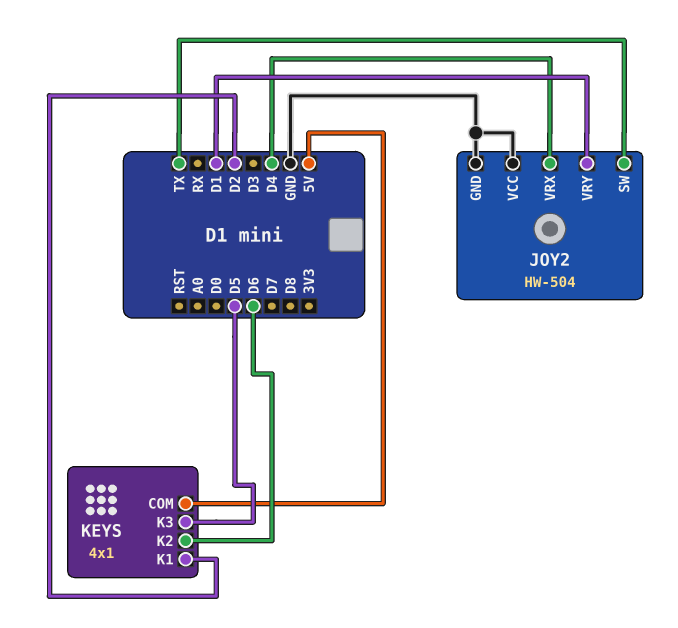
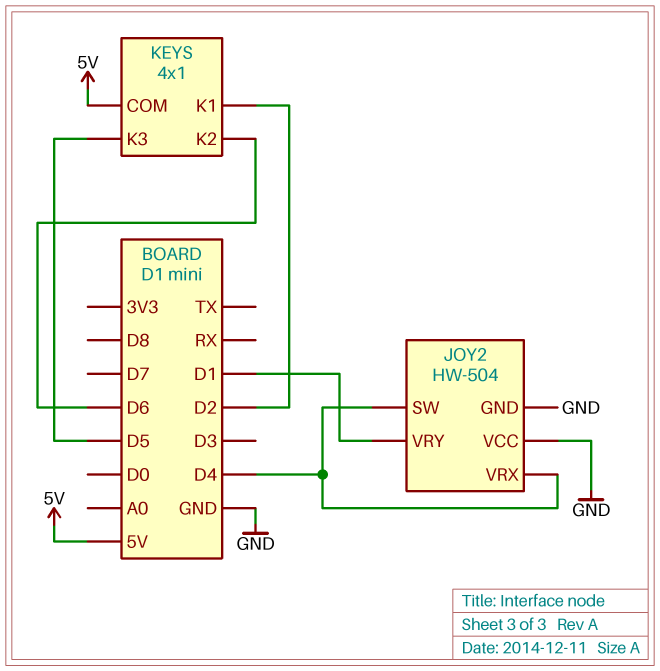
JOY2 pin SW: TX -> D4

